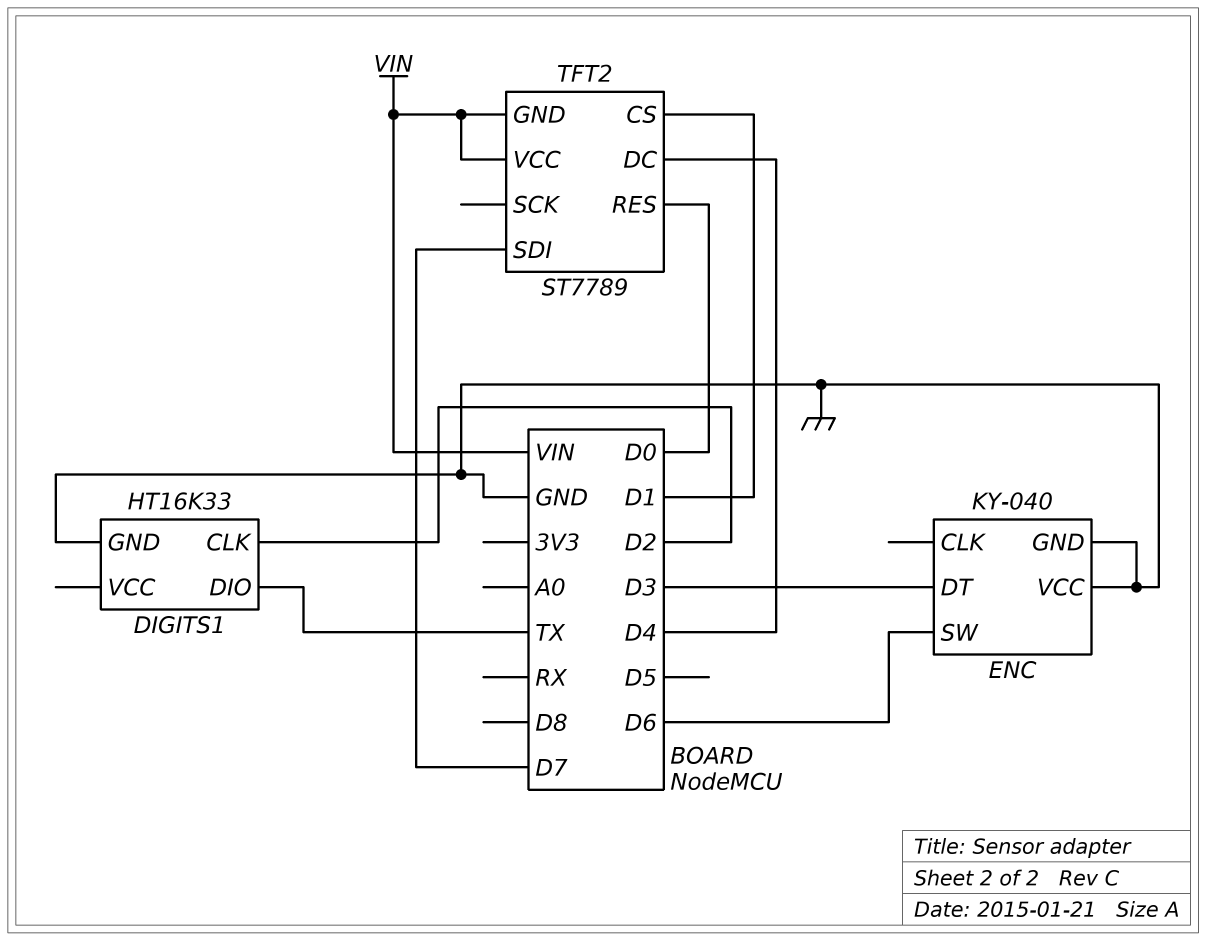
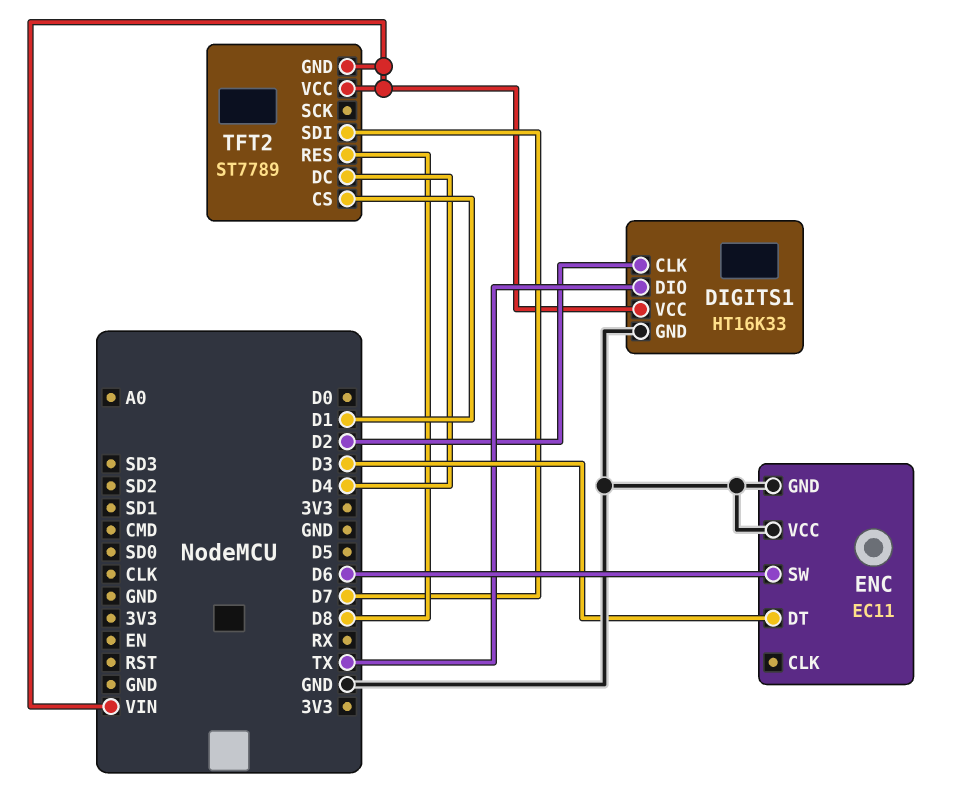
DIGITS1 pin VCC: none -> VIN
ENC: KY-040 -> EC11
TFT2 pin RES: D0 -> D8

